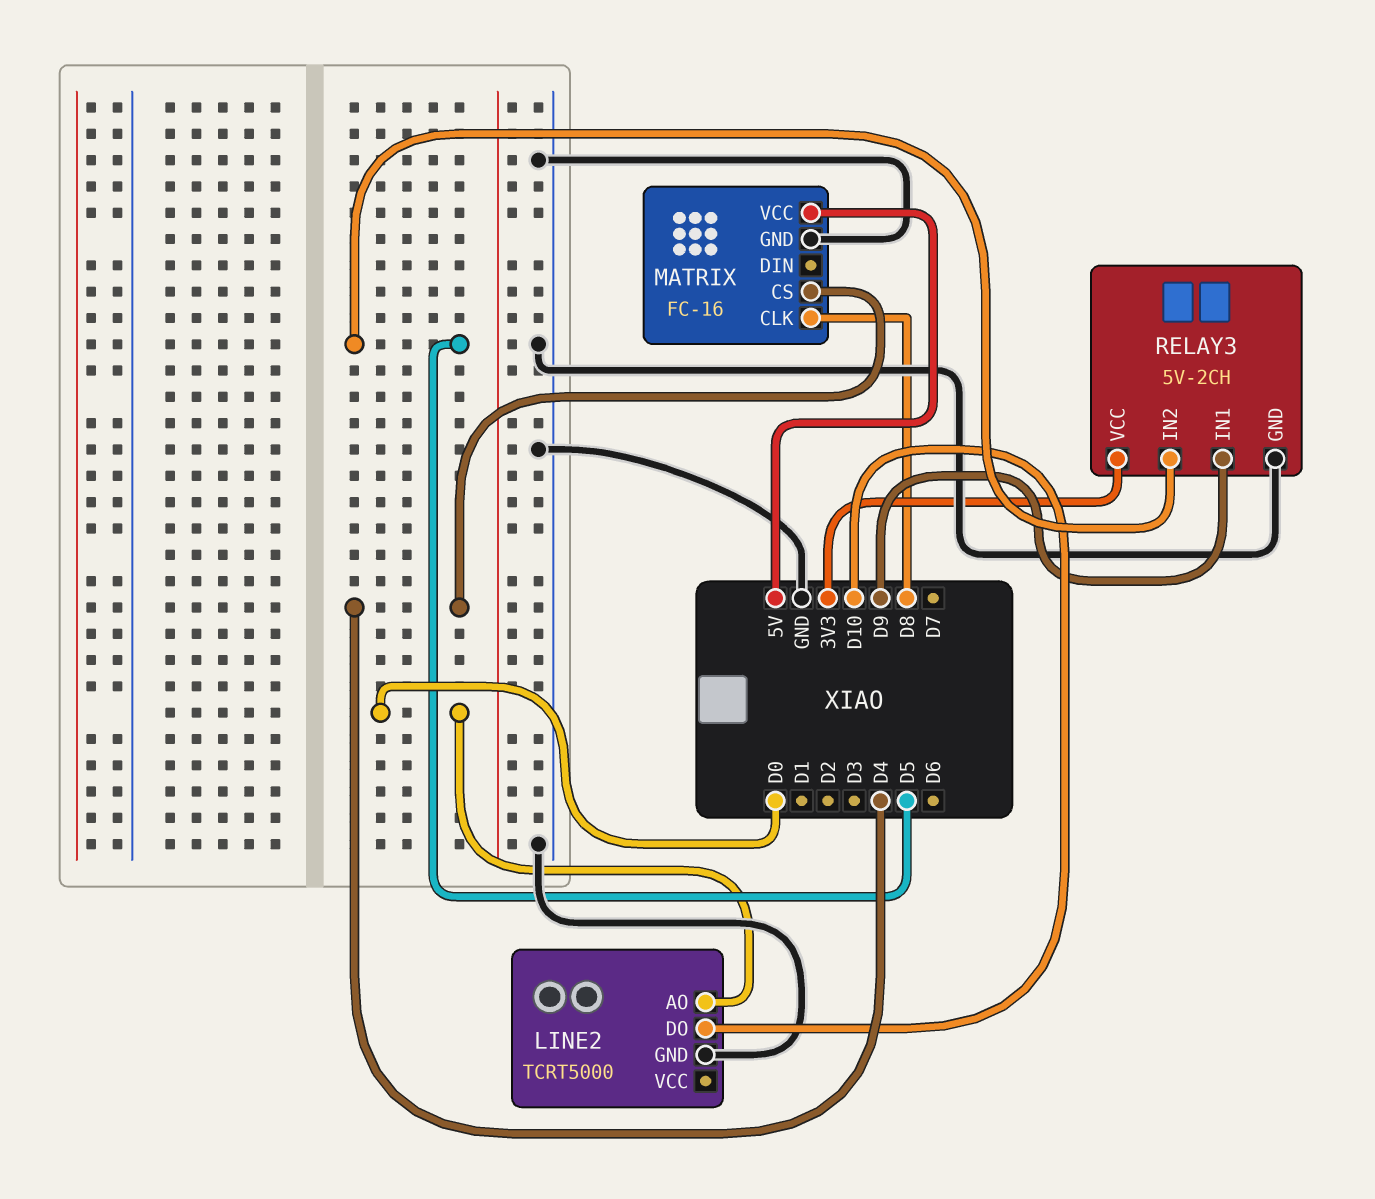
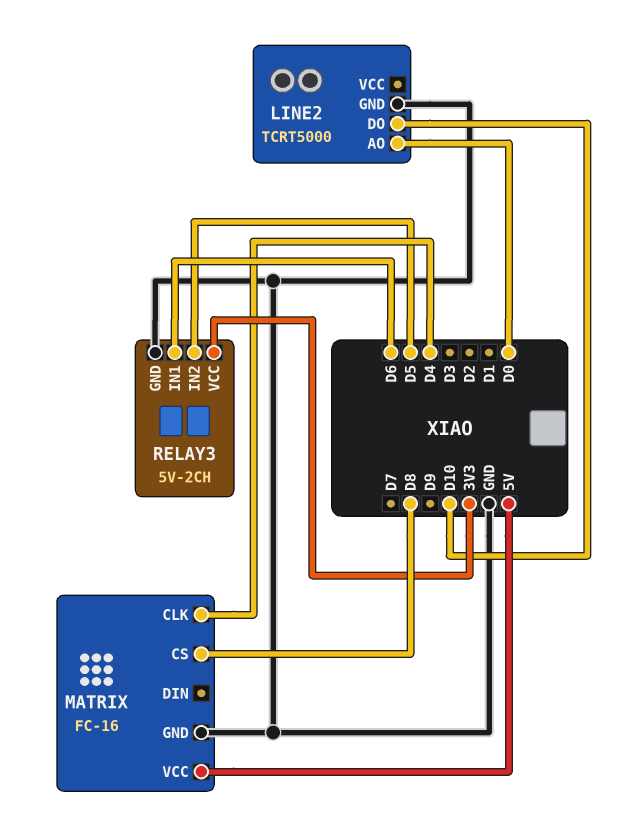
MATRIX pin CLK: D8 -> D4
MATRIX pin CS: D4 -> D8
RELAY3 pin IN1: D9 -> D6

